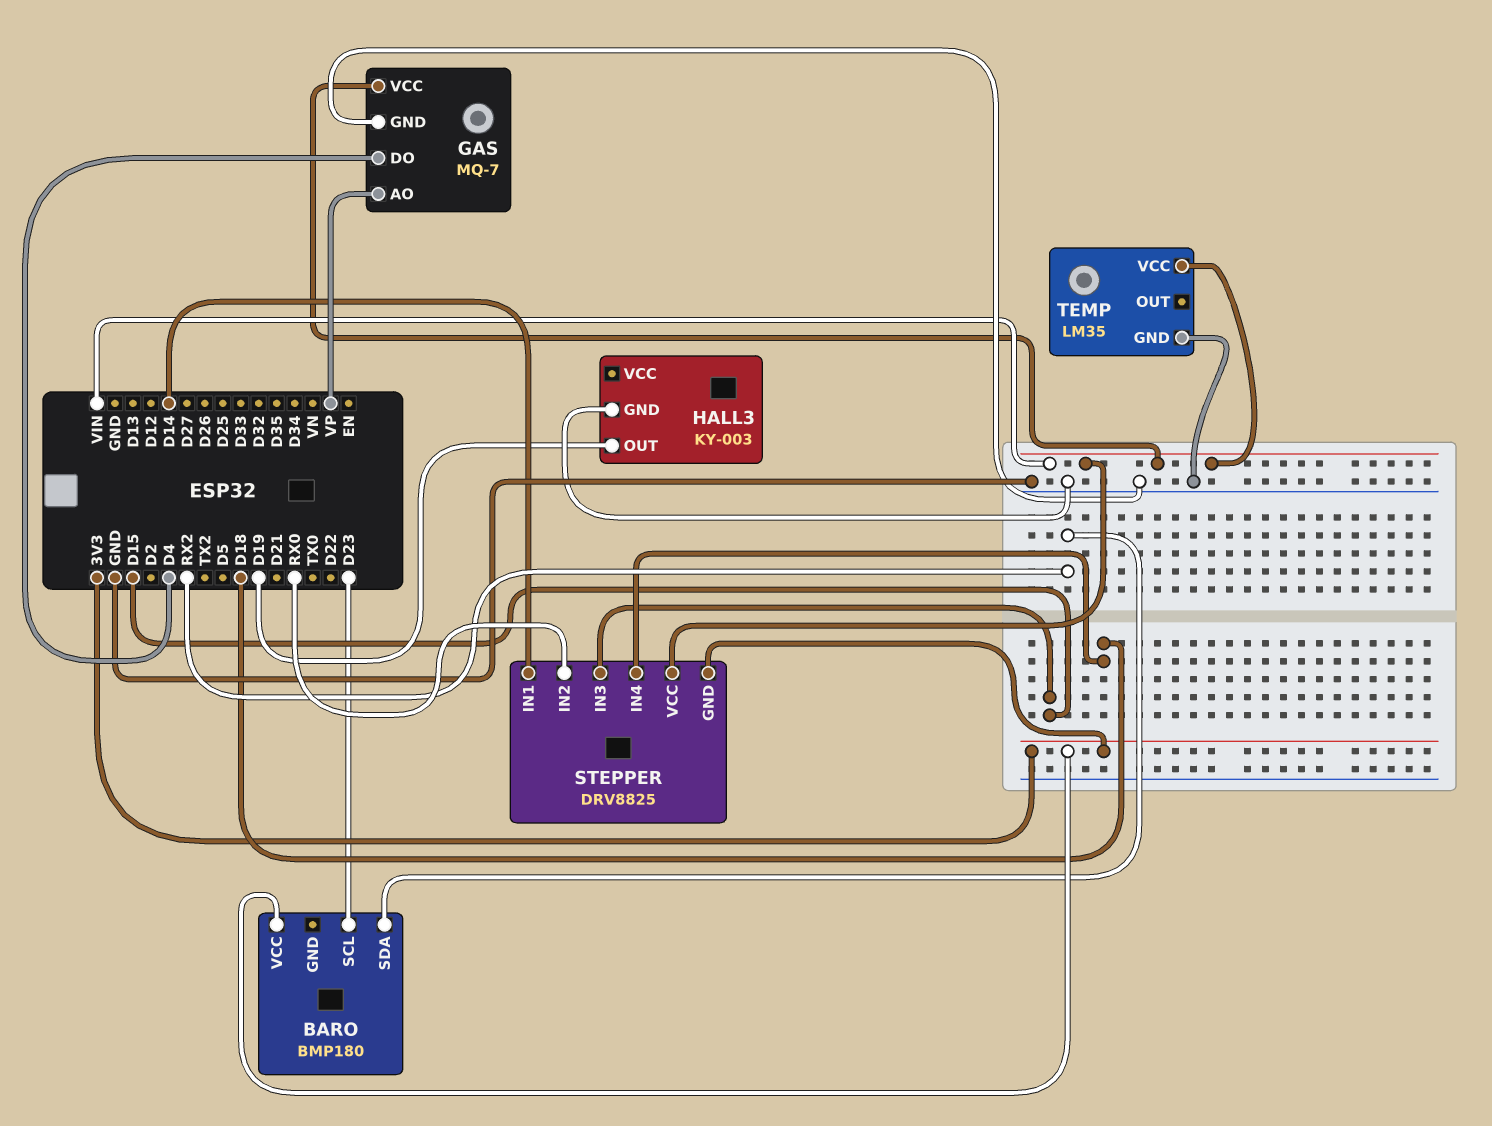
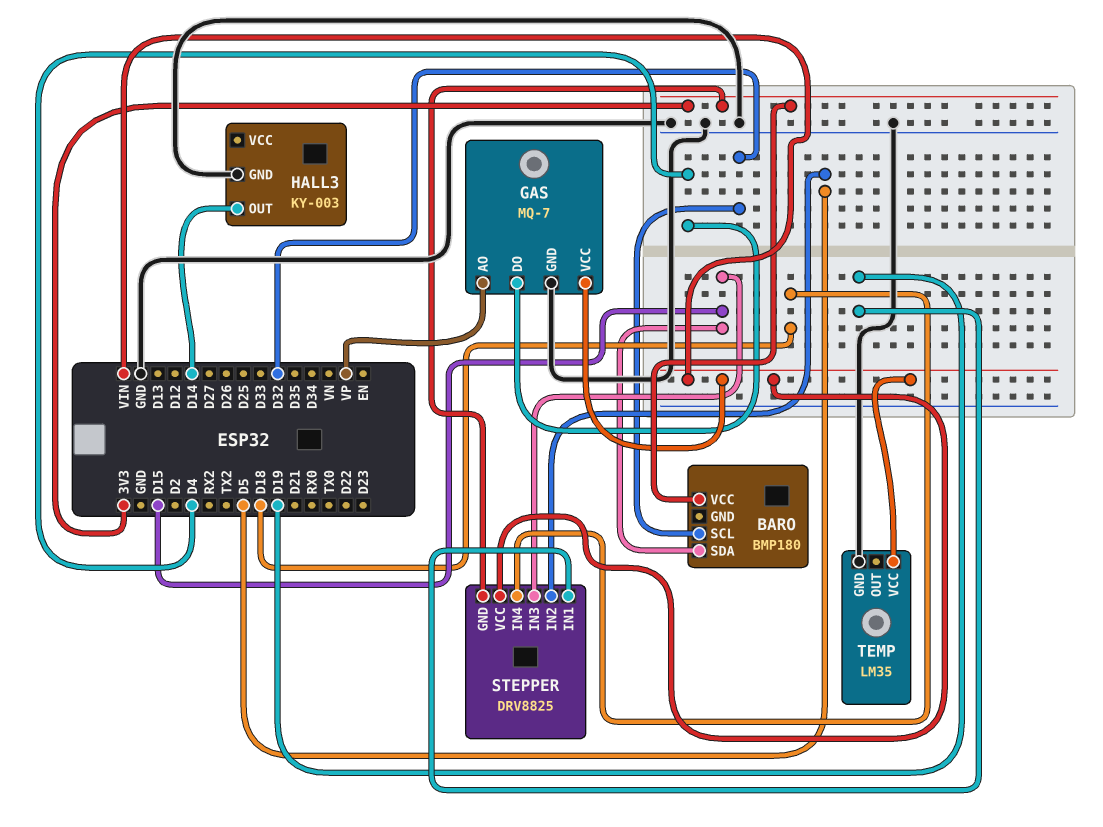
BARO pin SCL: D23 -> D32
BARO pin SDA: RX2 -> D15
HALL3 pin OUT: D19 -> D14
STEPPER pin IN1: D14 -> D19
STEPPER pin IN2: RX0 -> D5

